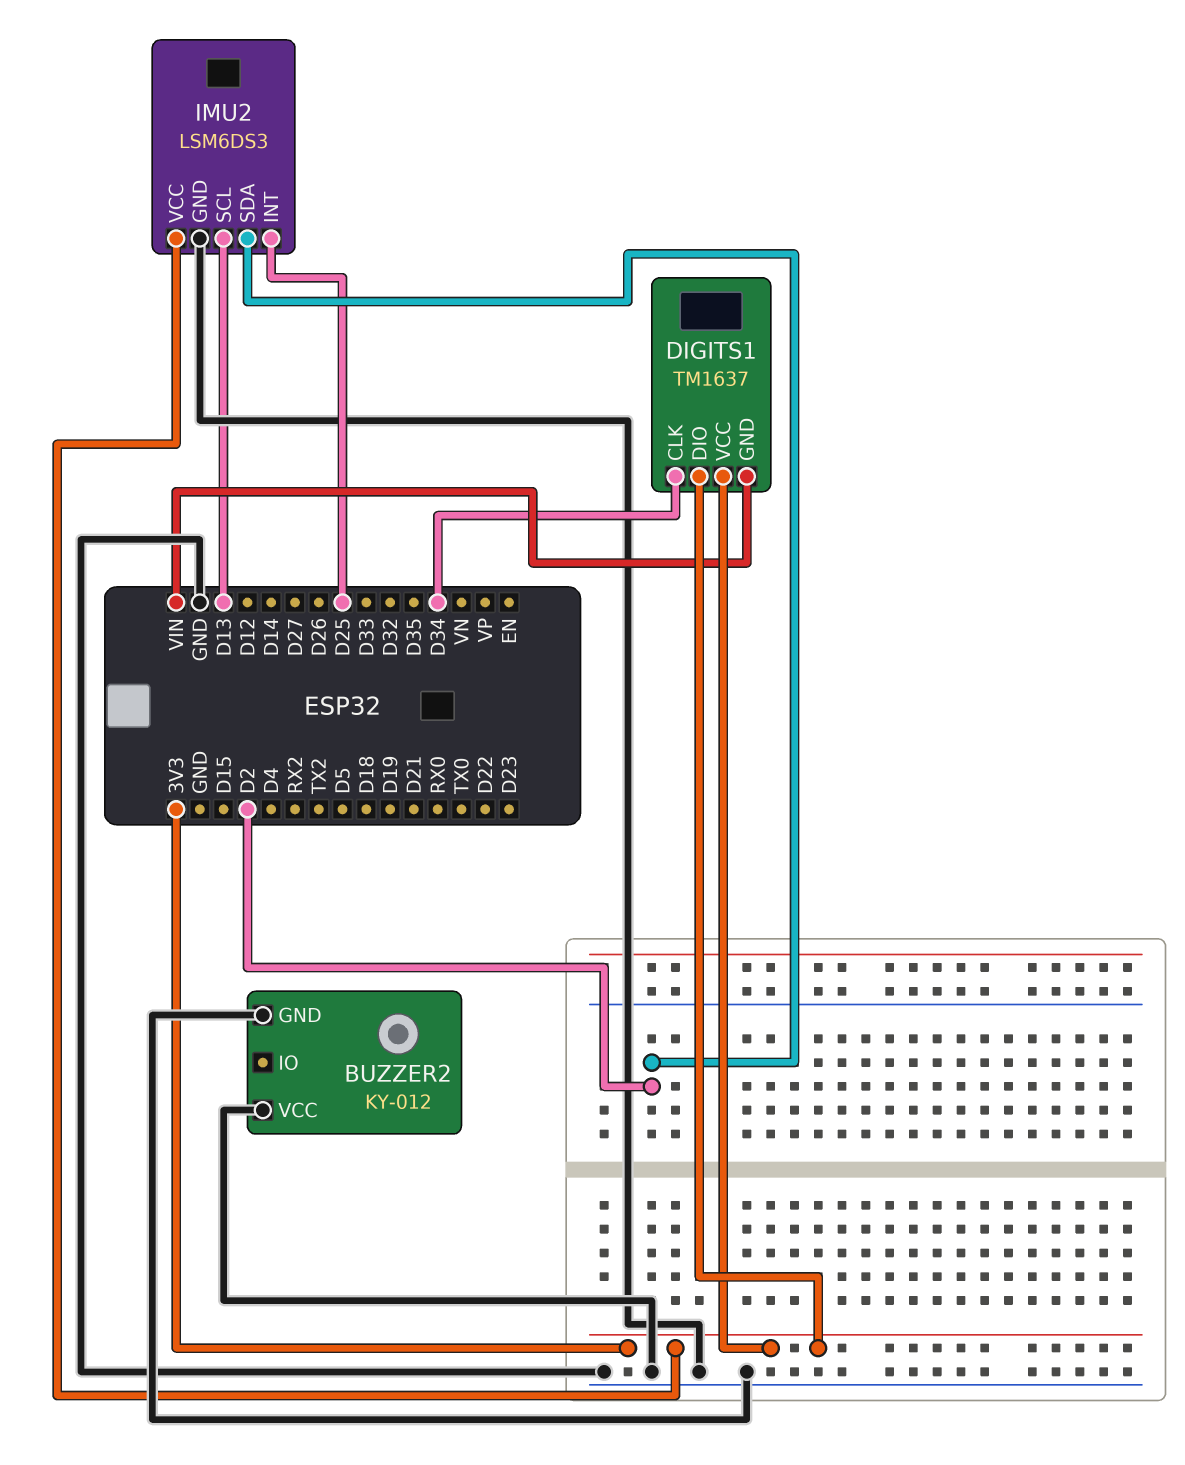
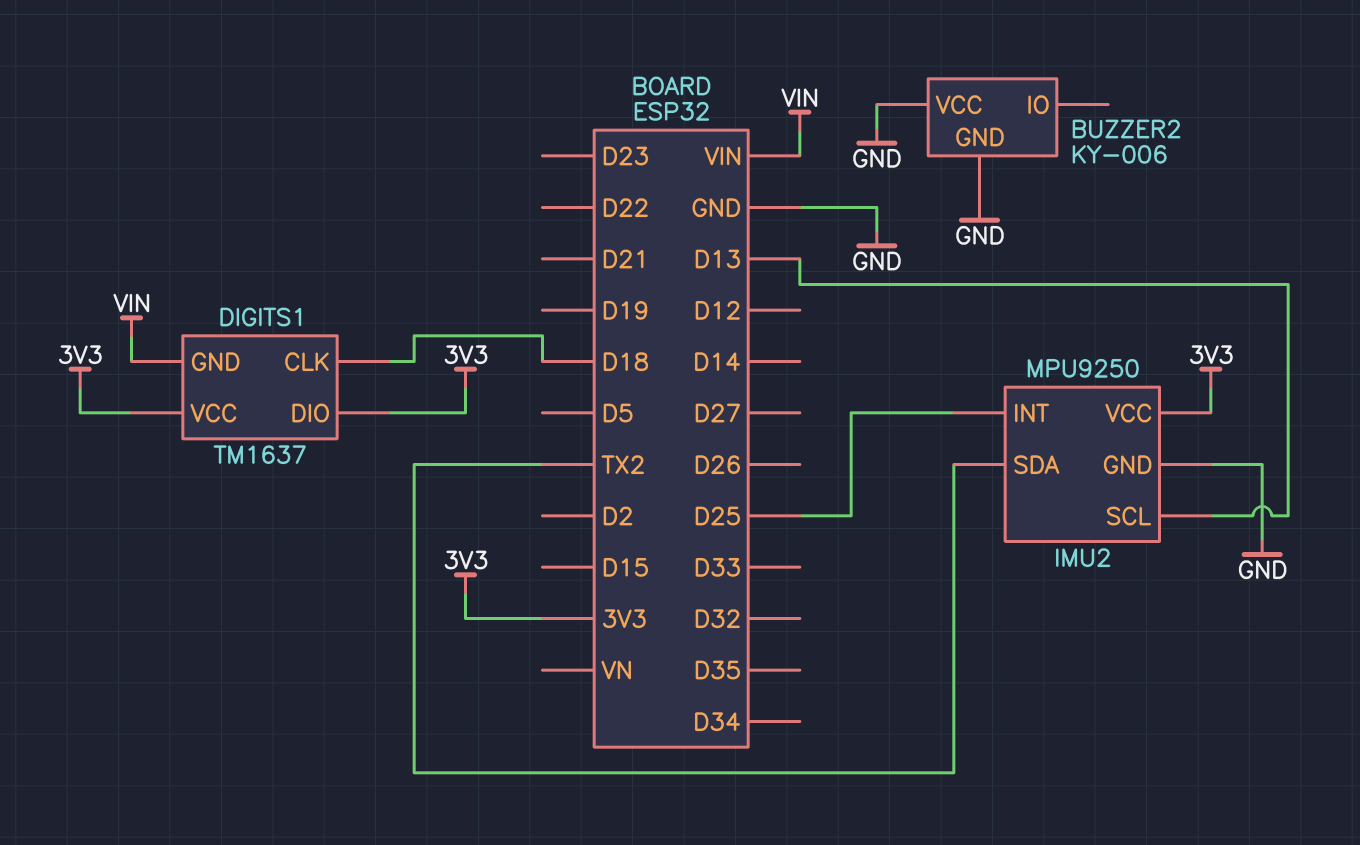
BUZZER2: KY-012 -> KY-006
DIGITS1 pin CLK: D34 -> D18
IMU2: LSM6DS3 -> MPU9250
IMU2 pin SDA: D2 -> TX2

